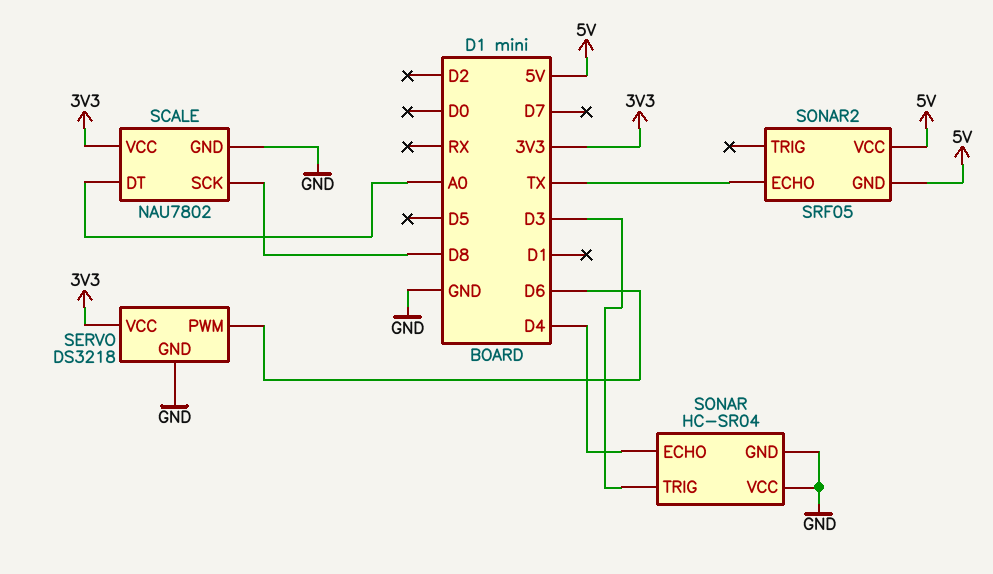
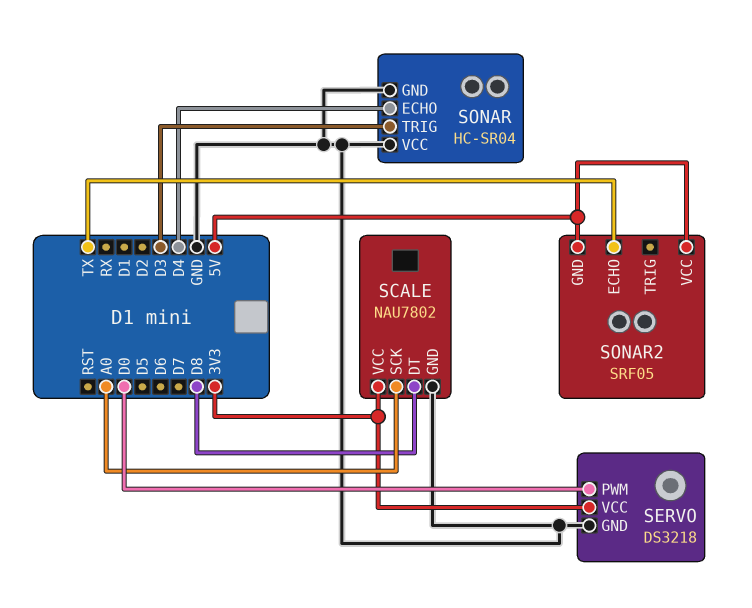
SCALE pin DT: A0 -> D8
SCALE pin SCK: D8 -> A0
SERVO pin PWM: D6 -> D0

